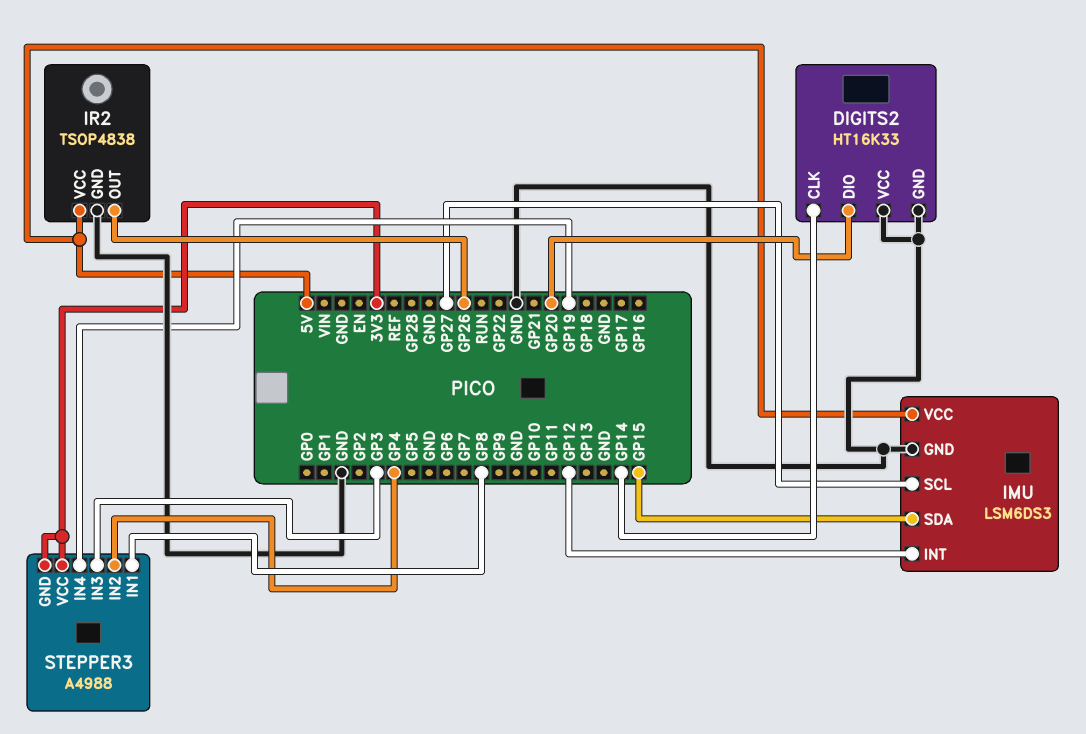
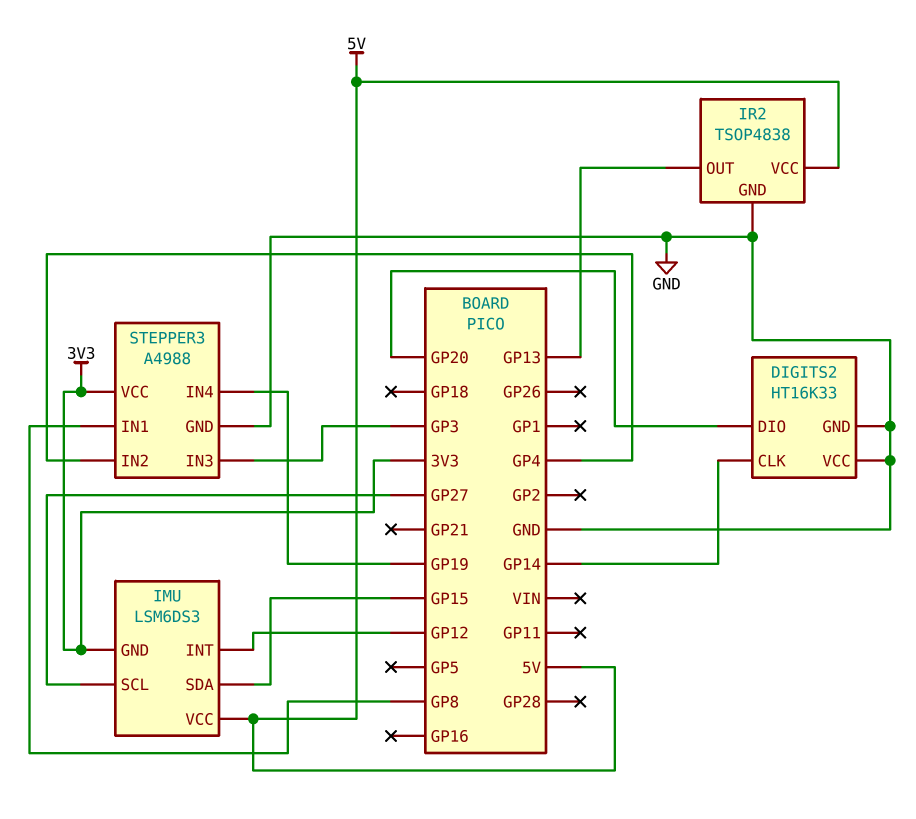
IMU pin GND: GND -> 3V3
IR2 pin OUT: GP26 -> GP13
STEPPER3 pin GND: 3V3 -> GND

